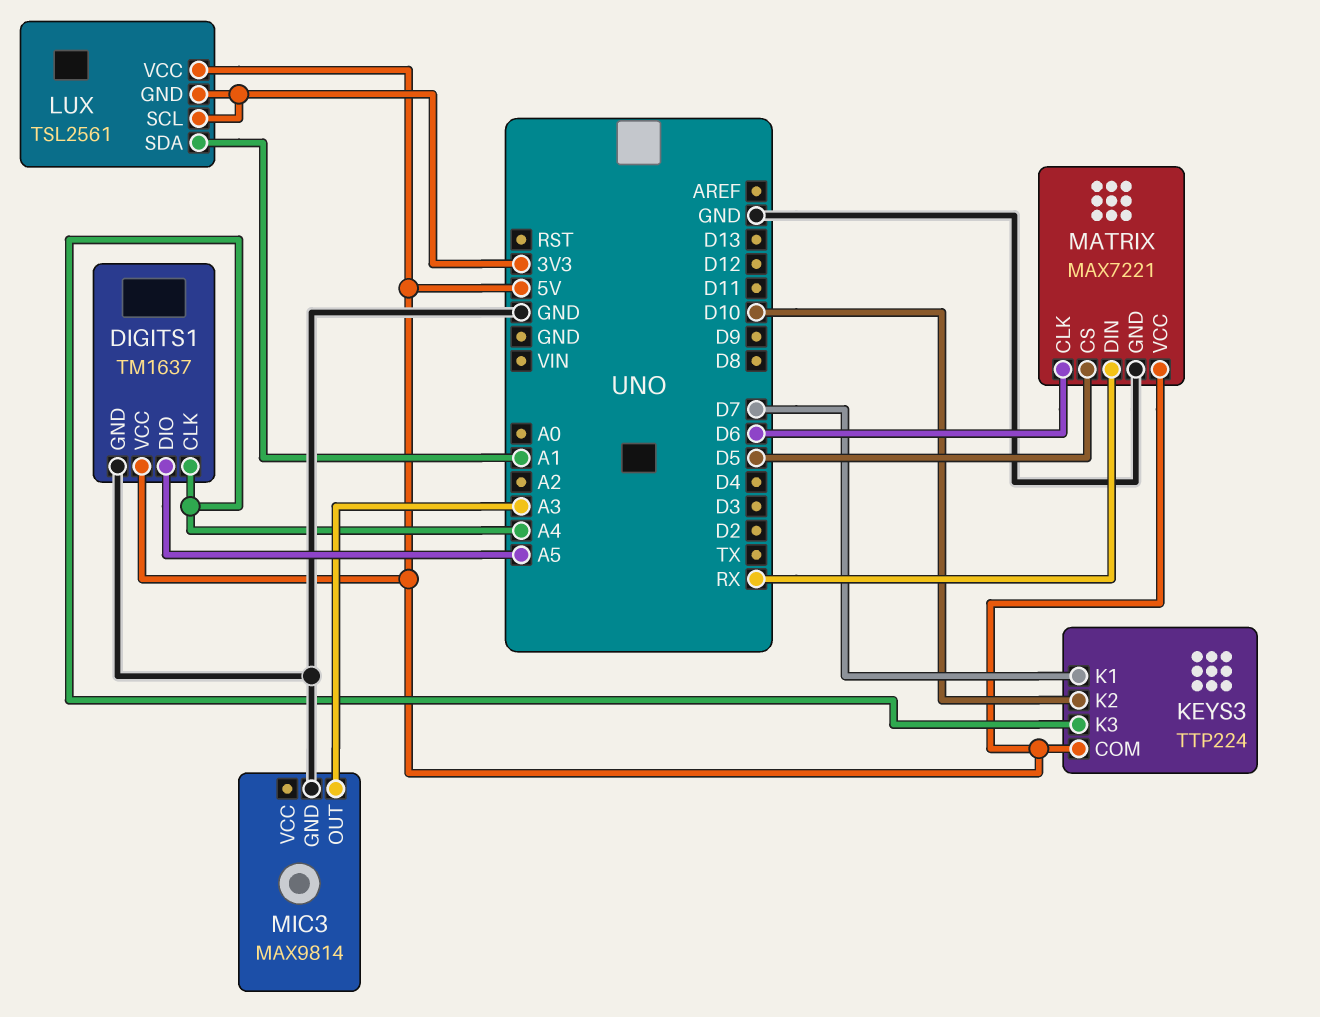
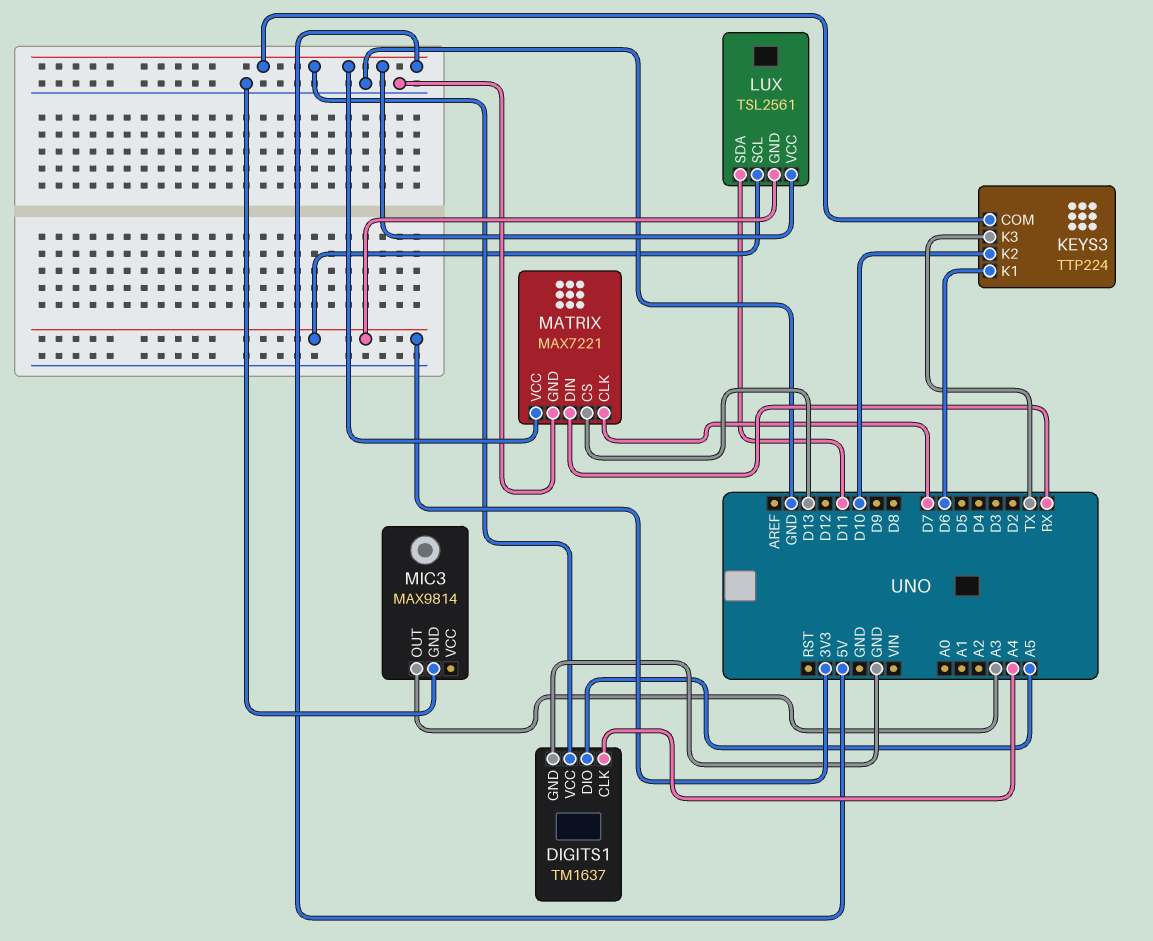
KEYS3 pin K1: D7 -> D6
KEYS3 pin K3: A4 -> TX
LUX pin SDA: A1 -> D11
MATRIX pin CLK: D6 -> D7
MATRIX pin CS: D5 -> D13

